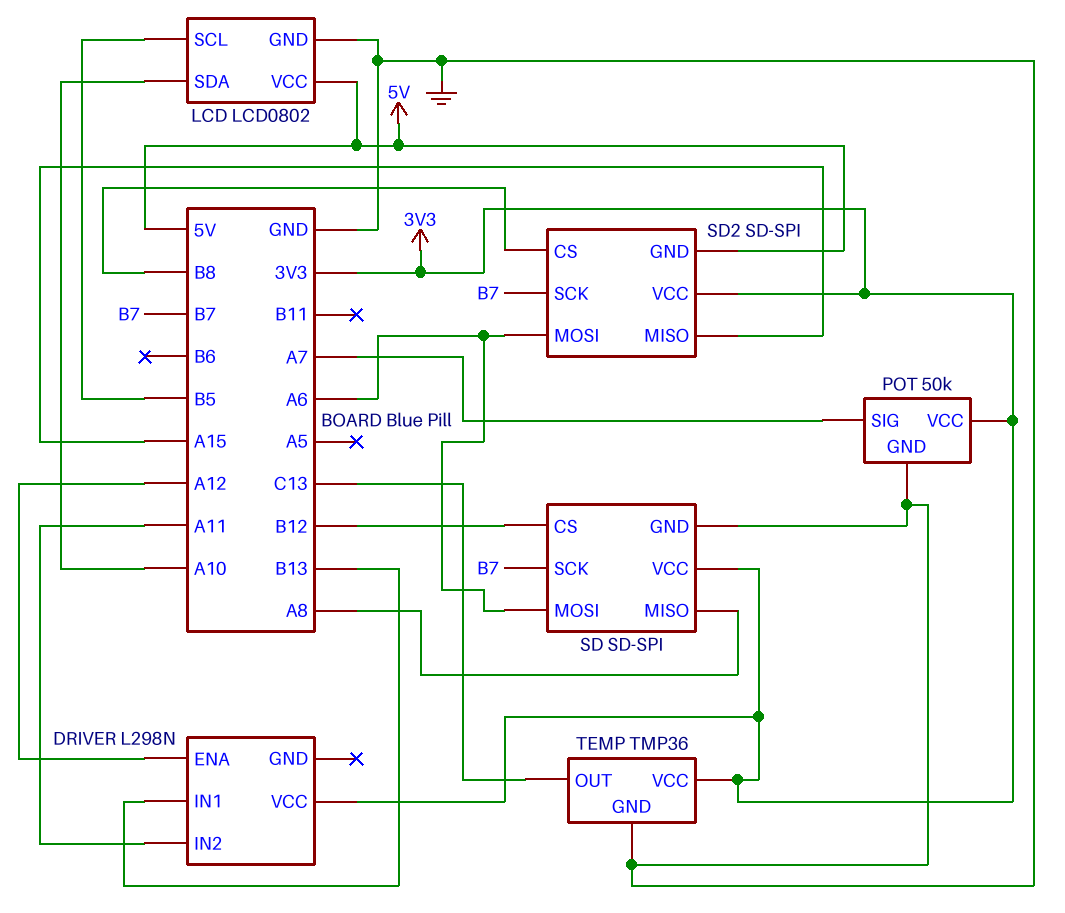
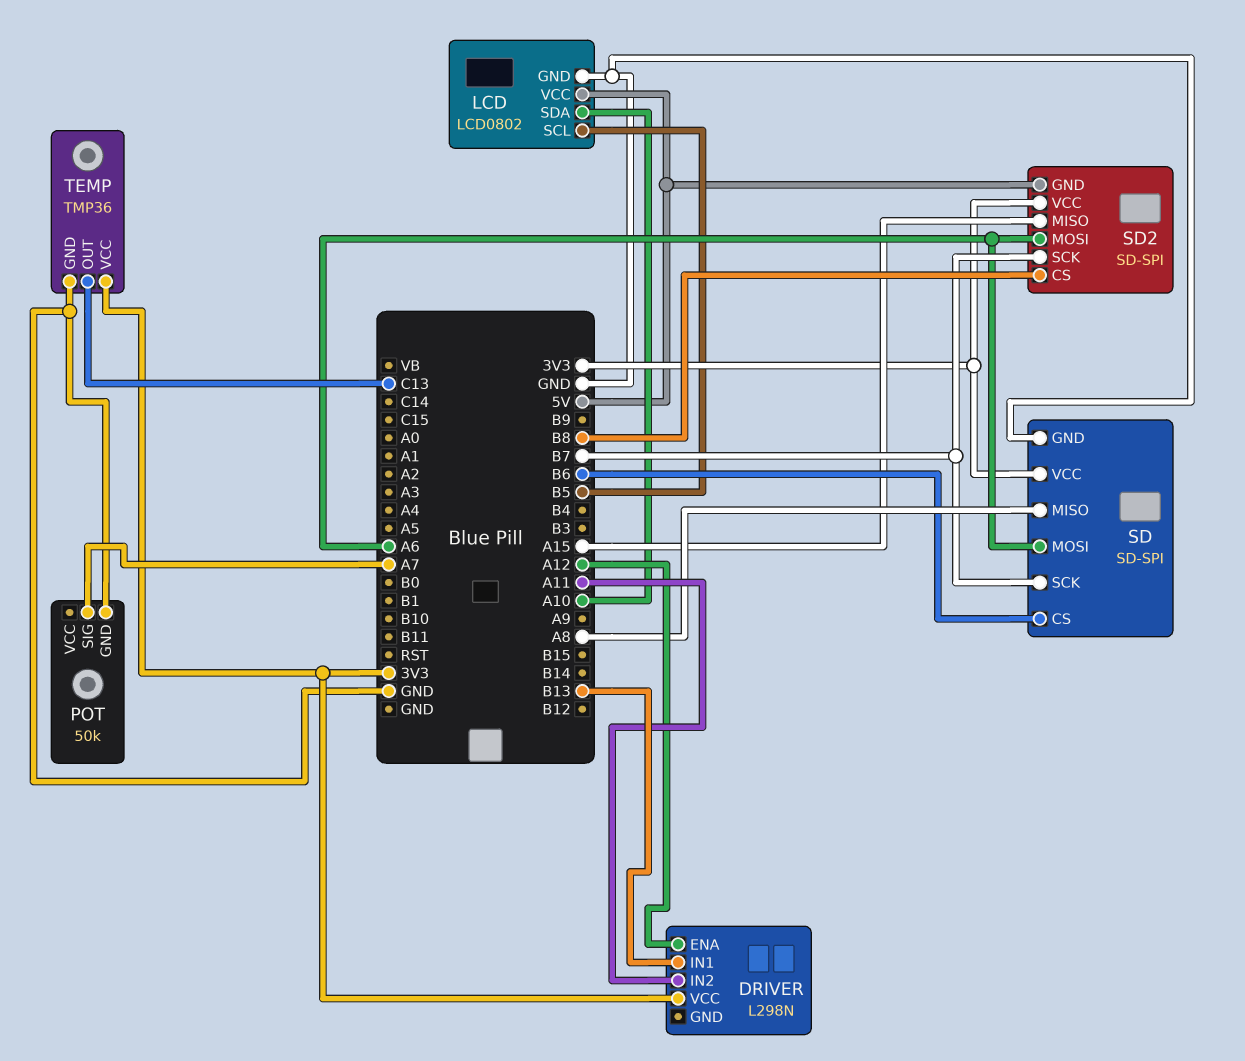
POT pin VCC: 3V3 -> none
SD pin CS: B12 -> B6

